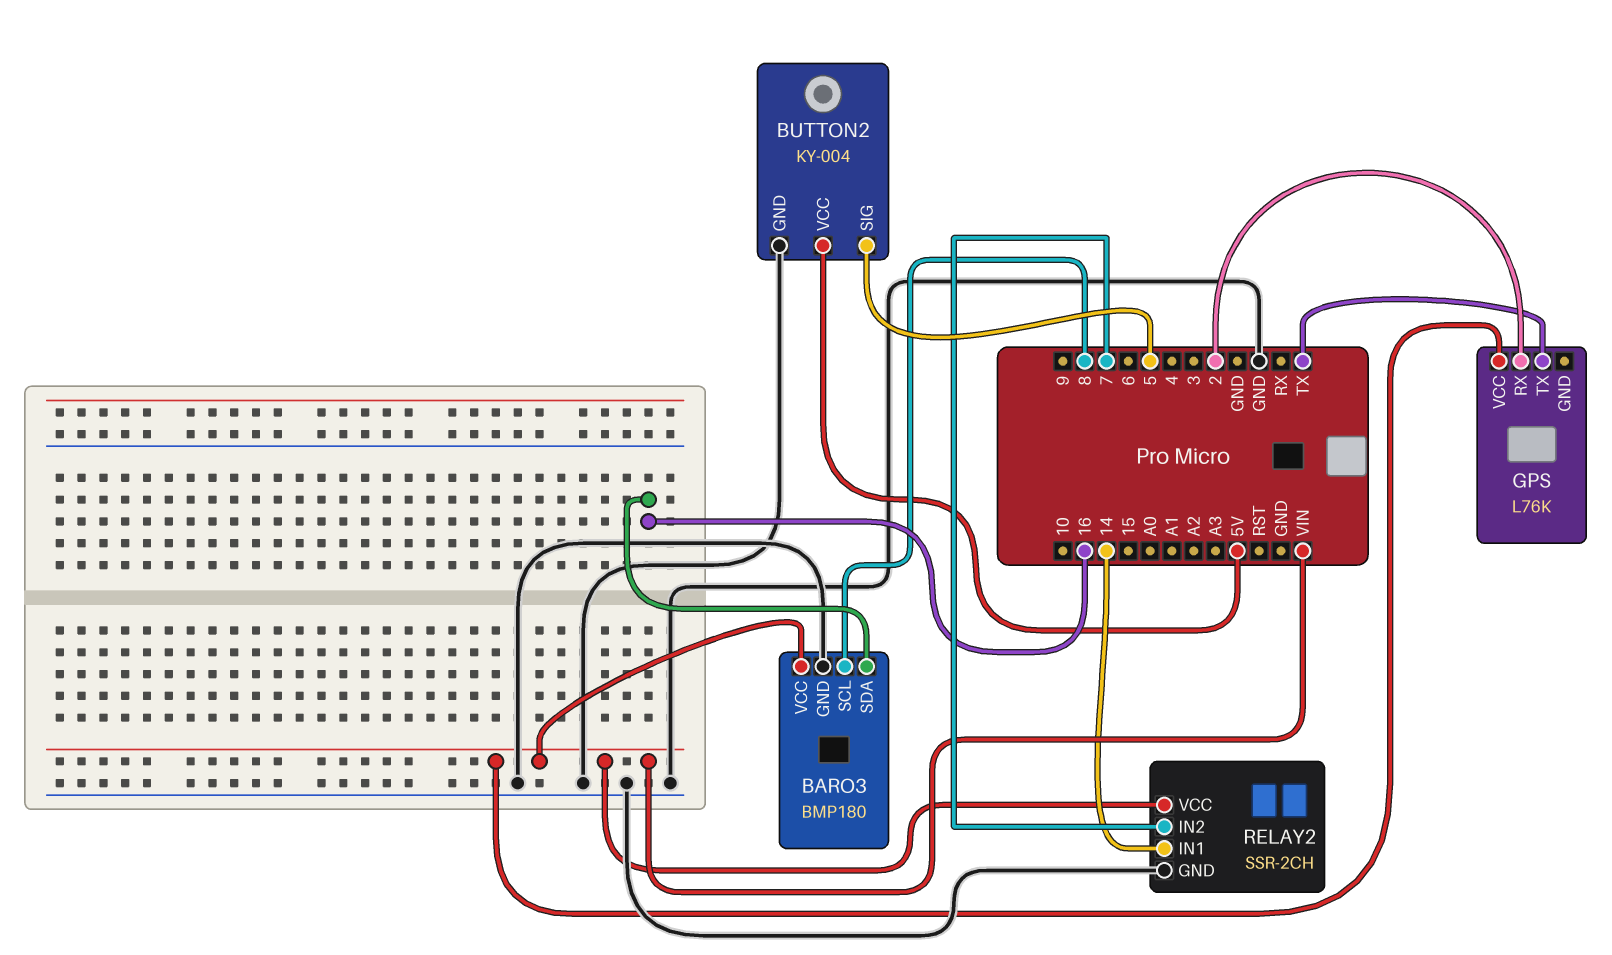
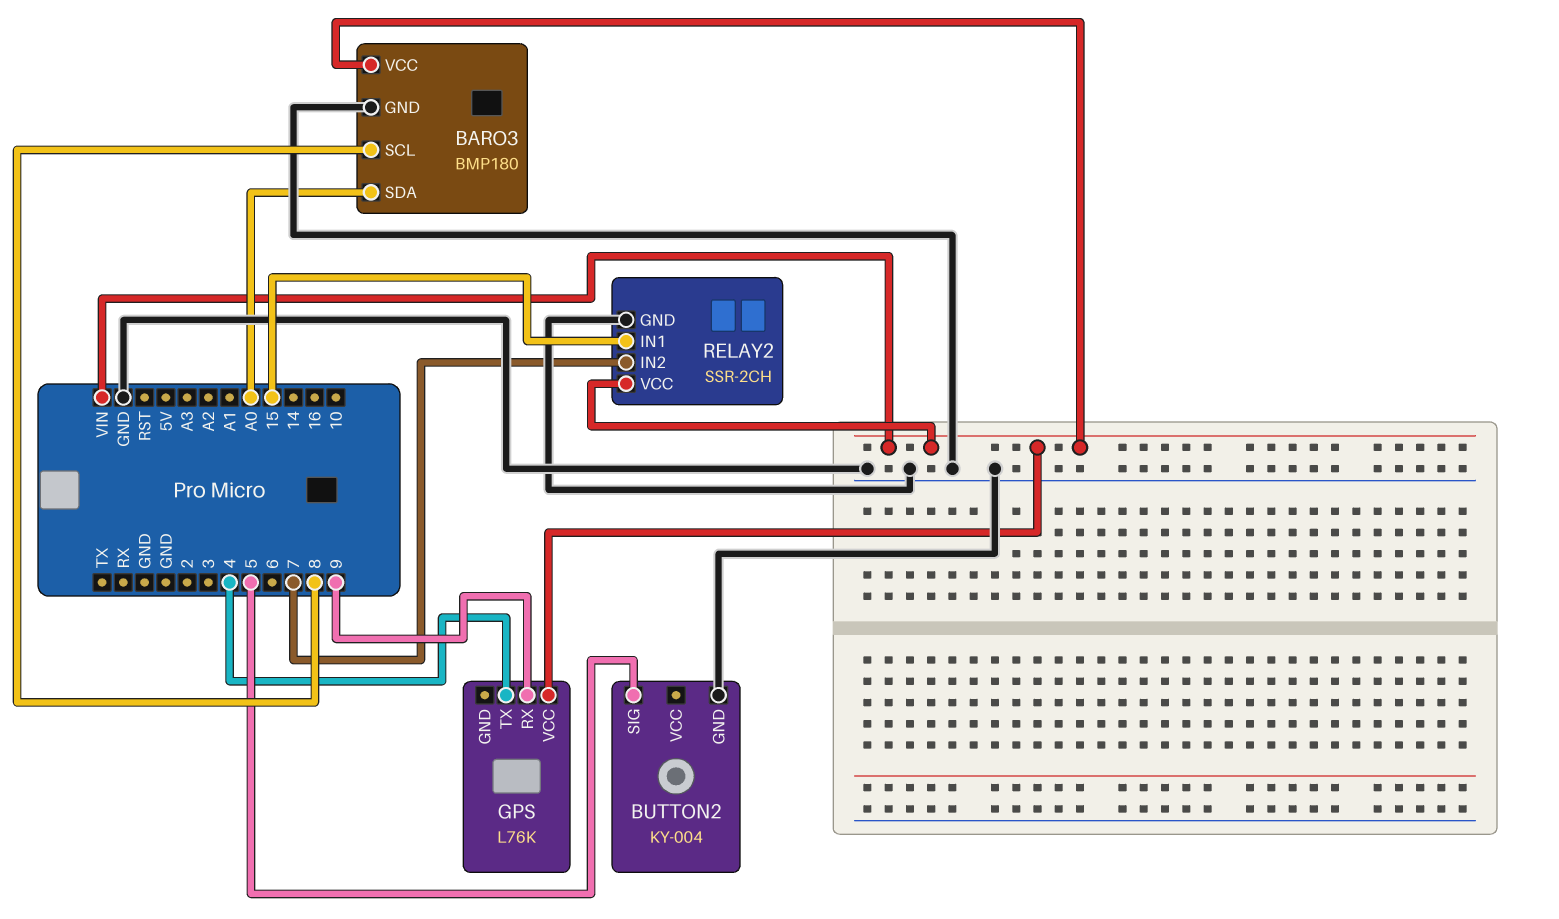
BARO3 pin SDA: 16 -> A0
BUTTON2 pin VCC: 5V -> none
GPS pin RX: 2 -> 9
GPS pin TX: TX -> 4
RELAY2 pin IN1: 14 -> 15

